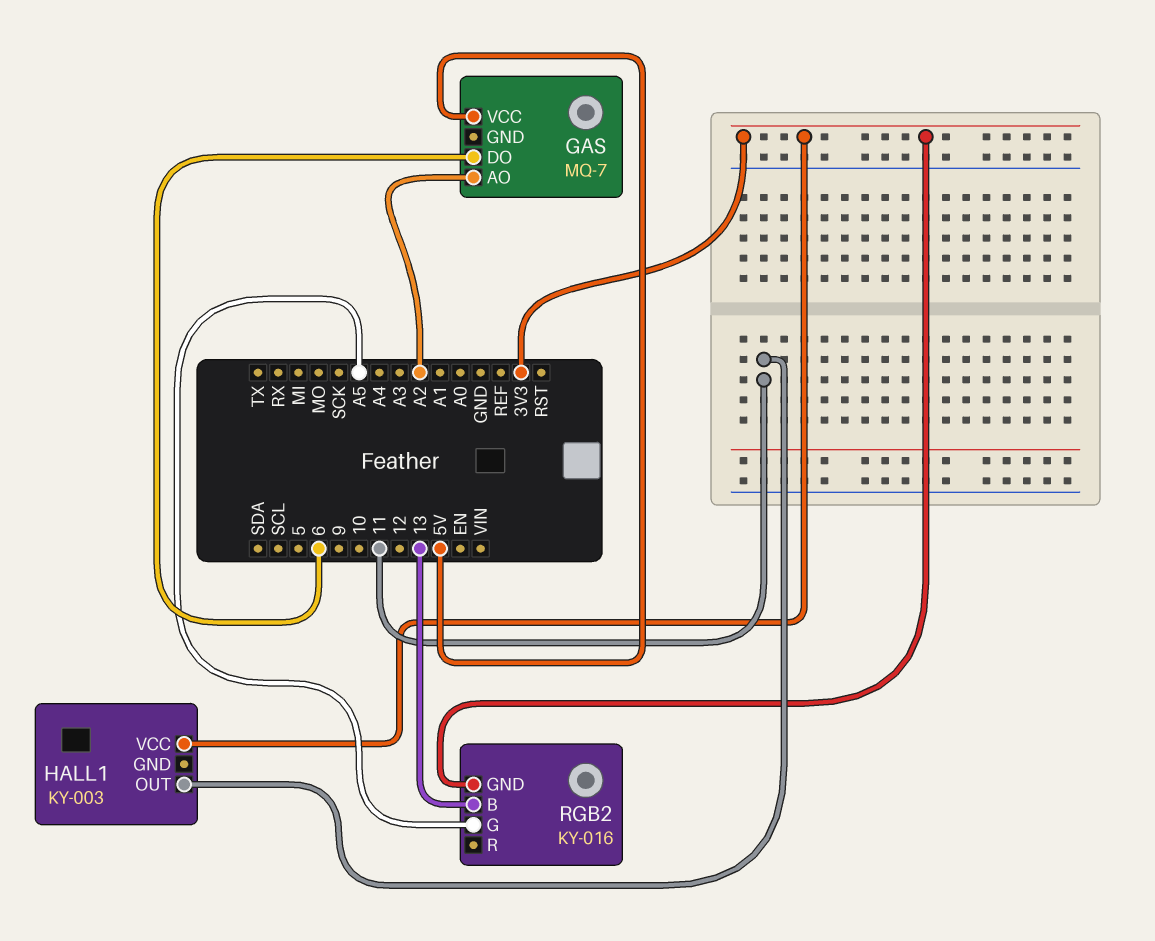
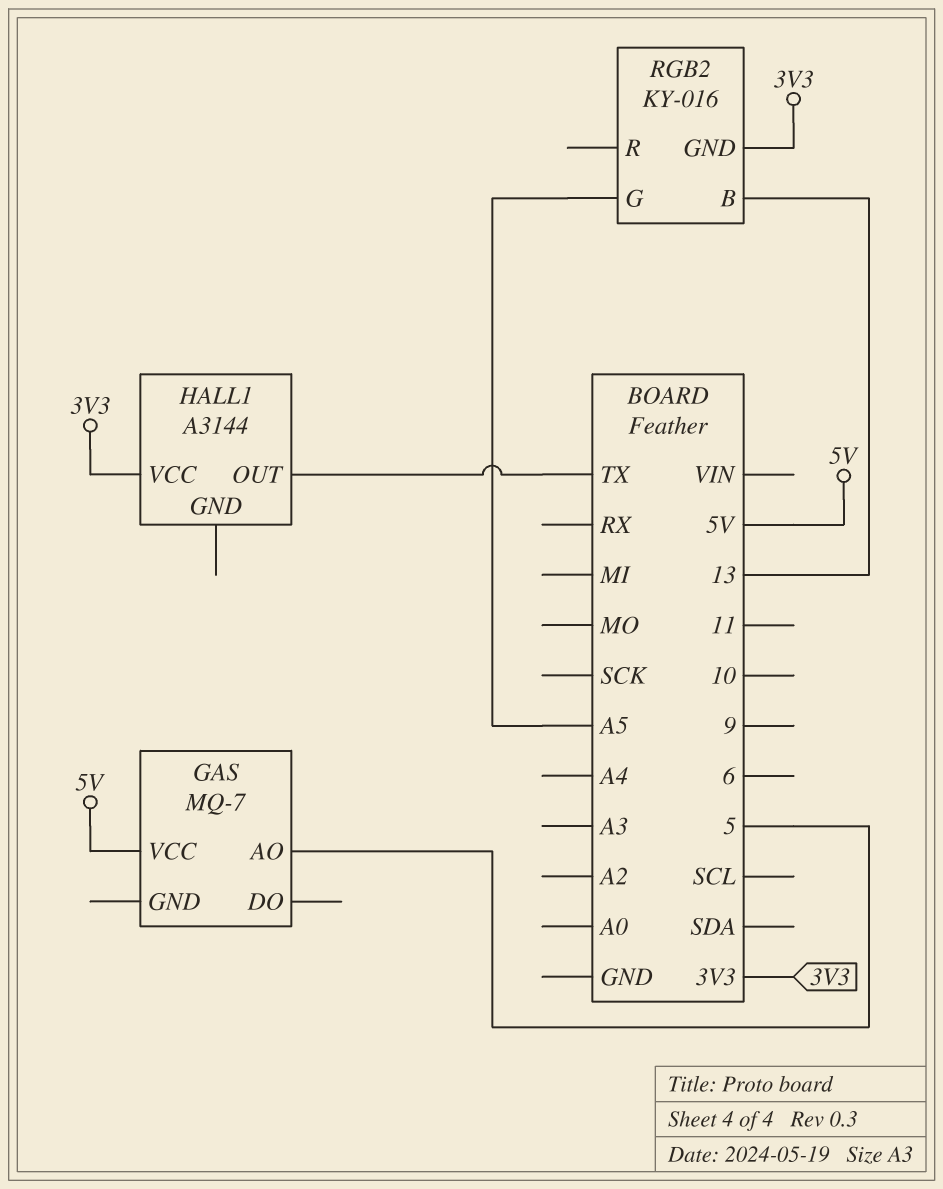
GAS pin AO: A2 -> 5
GAS pin DO: 6 -> none
HALL1: KY-003 -> A3144
HALL1 pin OUT: 11 -> TX

